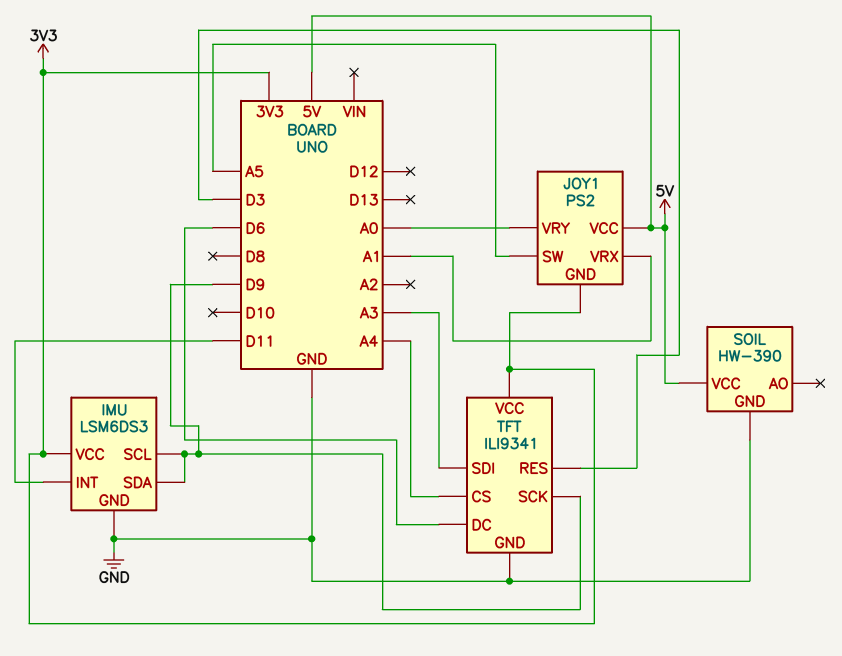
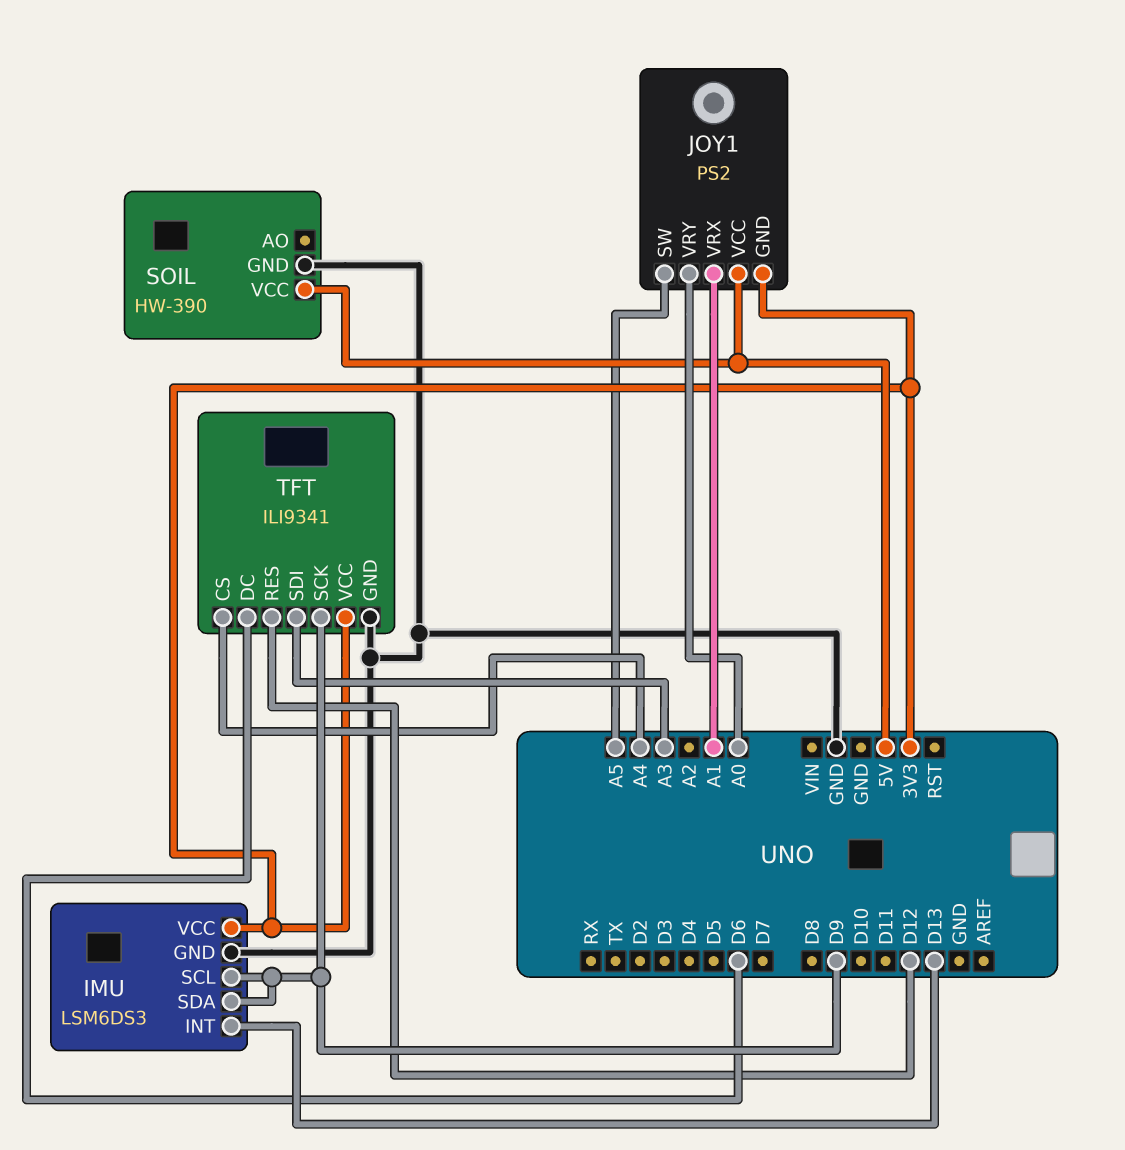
IMU pin INT: D11 -> D13
TFT pin RES: D3 -> D12

